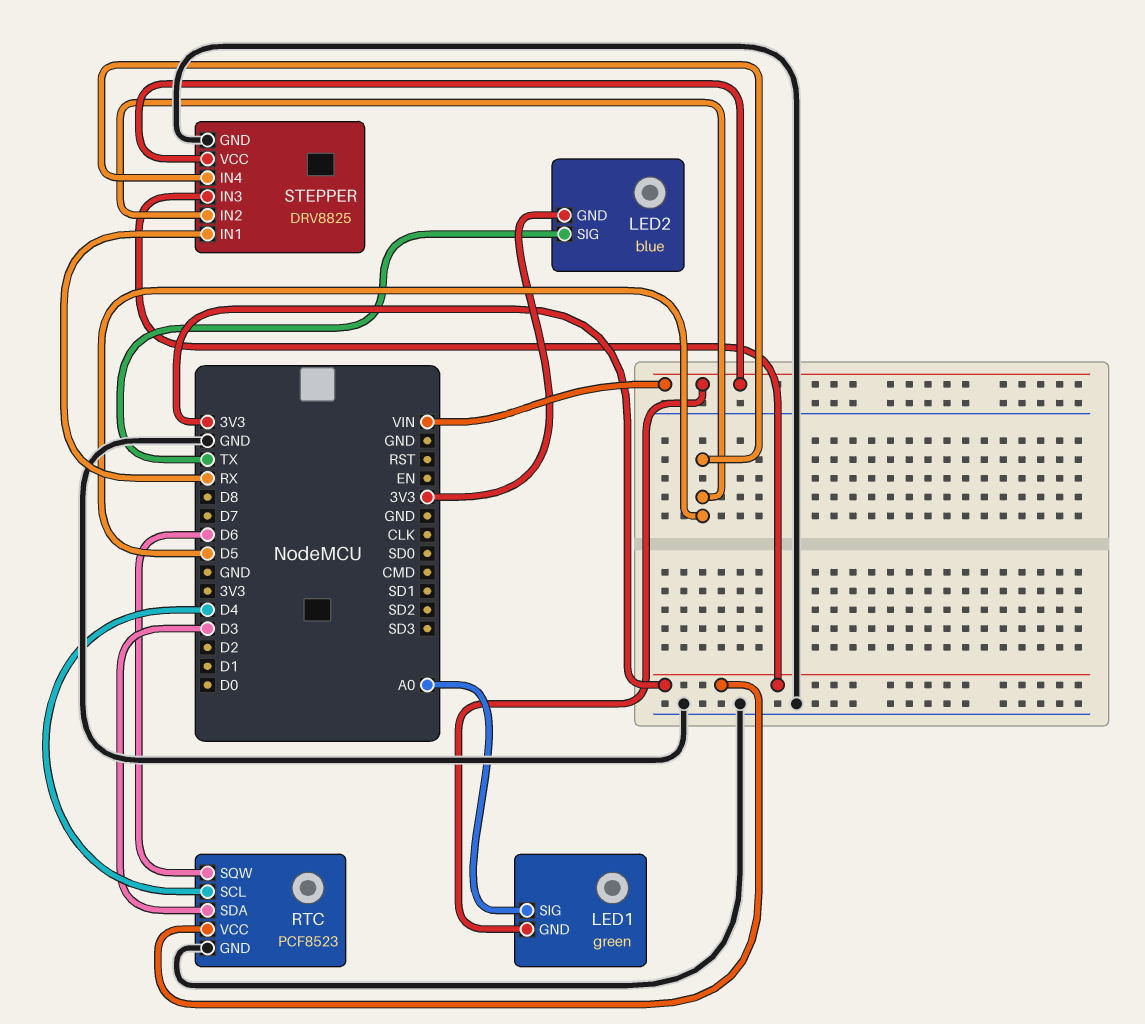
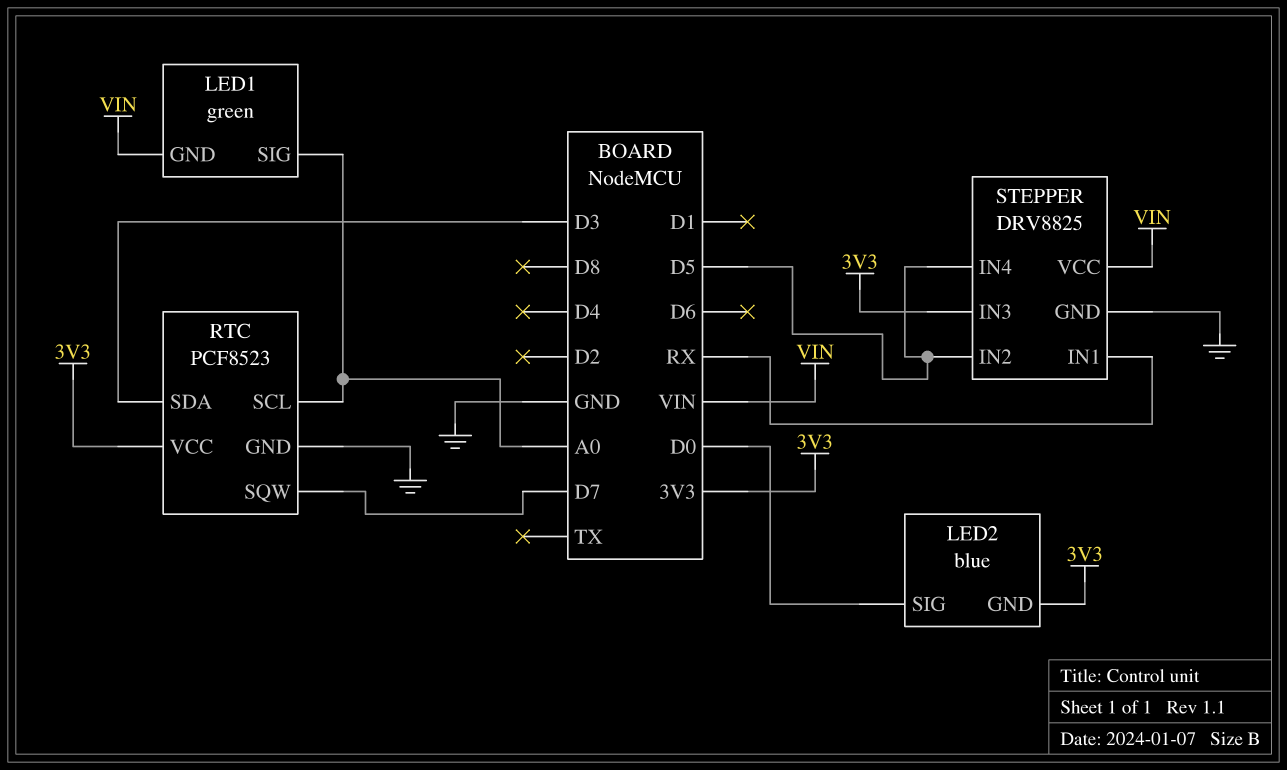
LED2 pin SIG: TX -> D0
RTC pin SCL: D4 -> A0
RTC pin SQW: D6 -> D7

